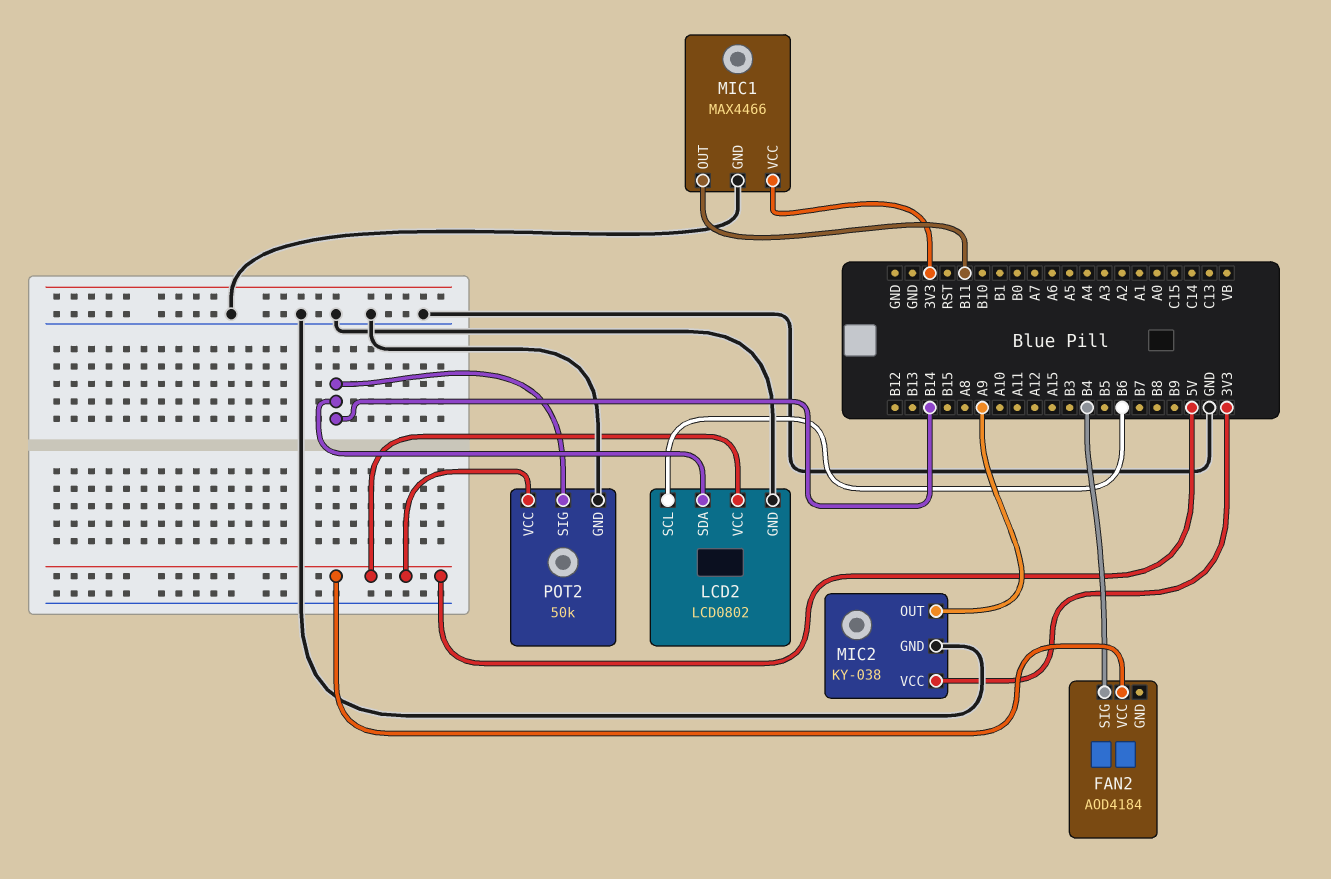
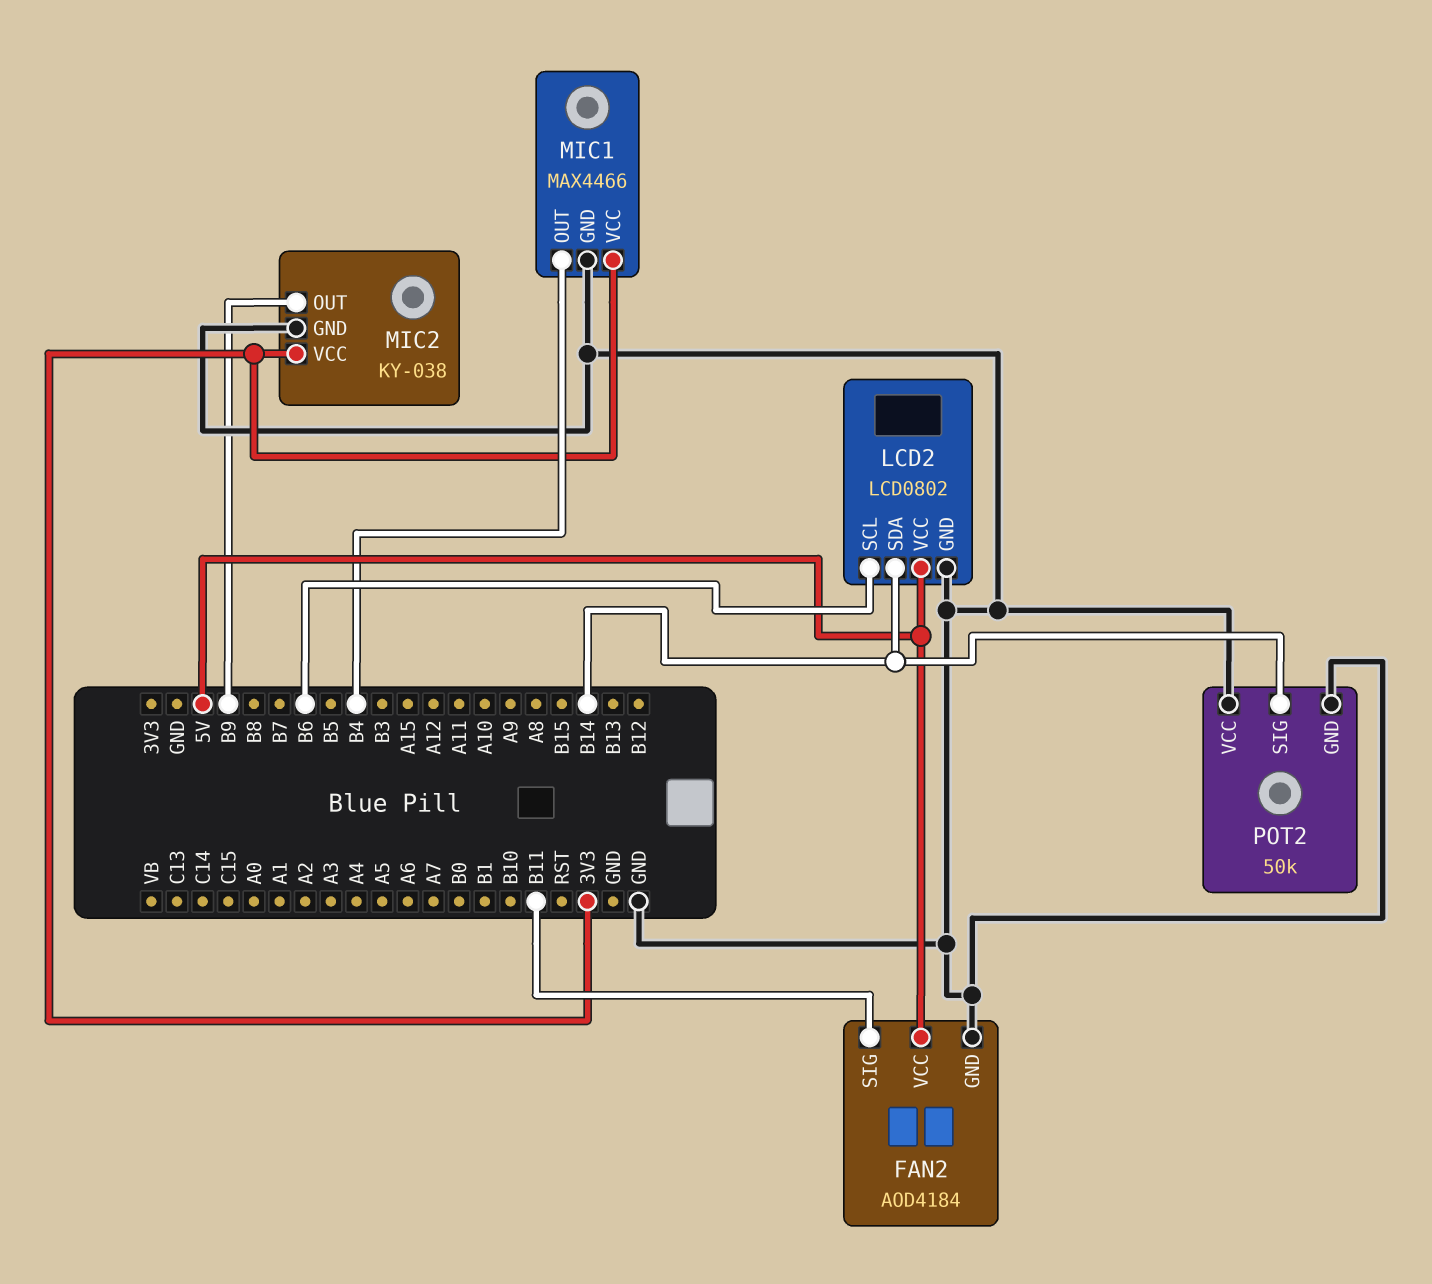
FAN2 pin GND: none -> GND
FAN2 pin SIG: B4 -> B11
MIC1 pin OUT: B11 -> B4
MIC2 pin OUT: A9 -> B9
POT2 pin VCC: 5V -> GND

